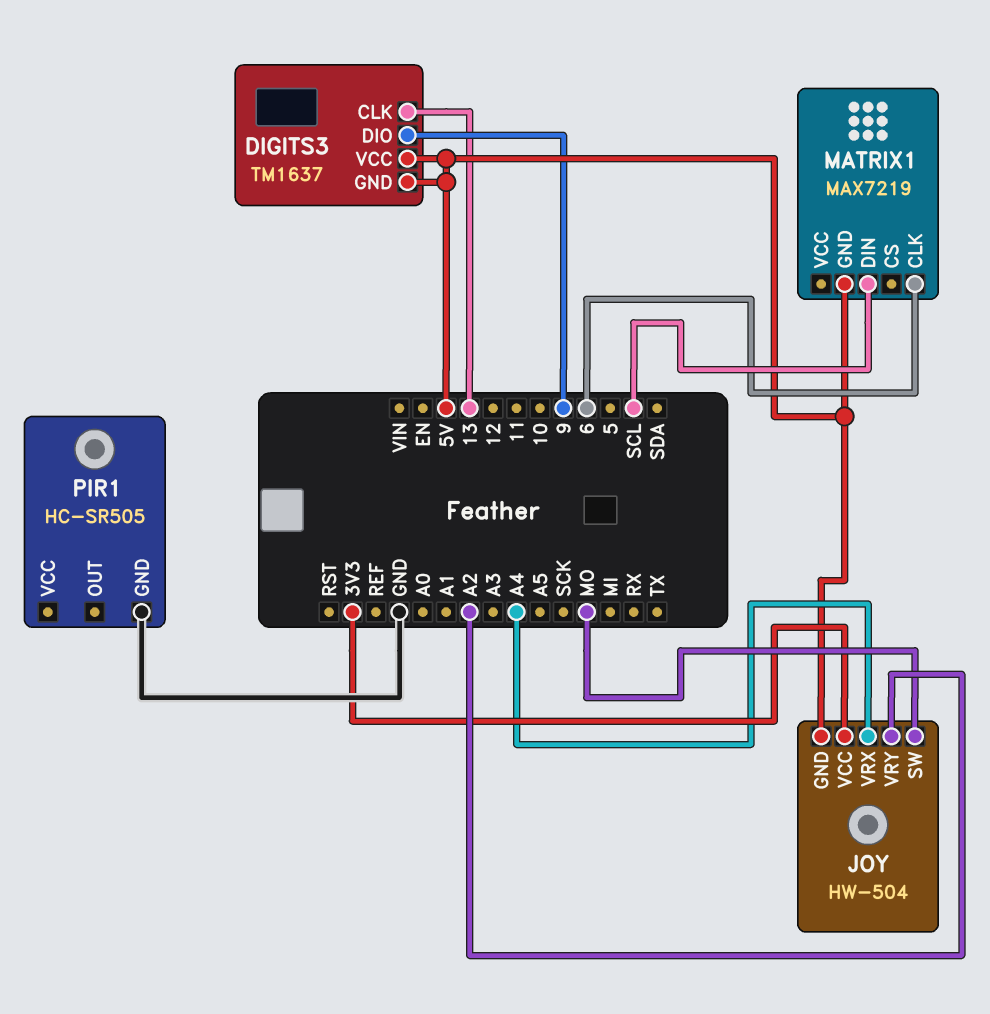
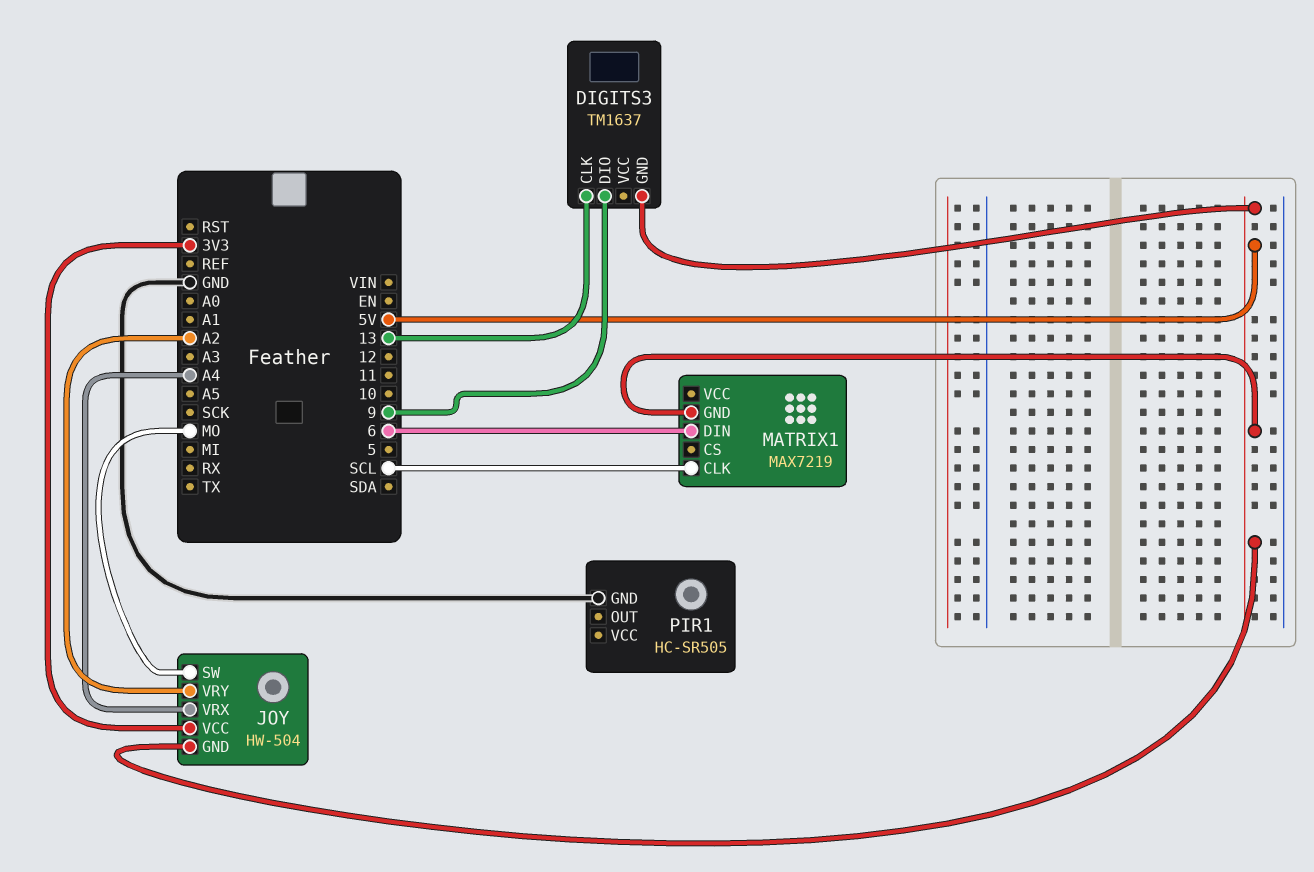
DIGITS3 pin VCC: 5V -> none
MATRIX1 pin CLK: 6 -> SCL
MATRIX1 pin DIN: SCL -> 6

